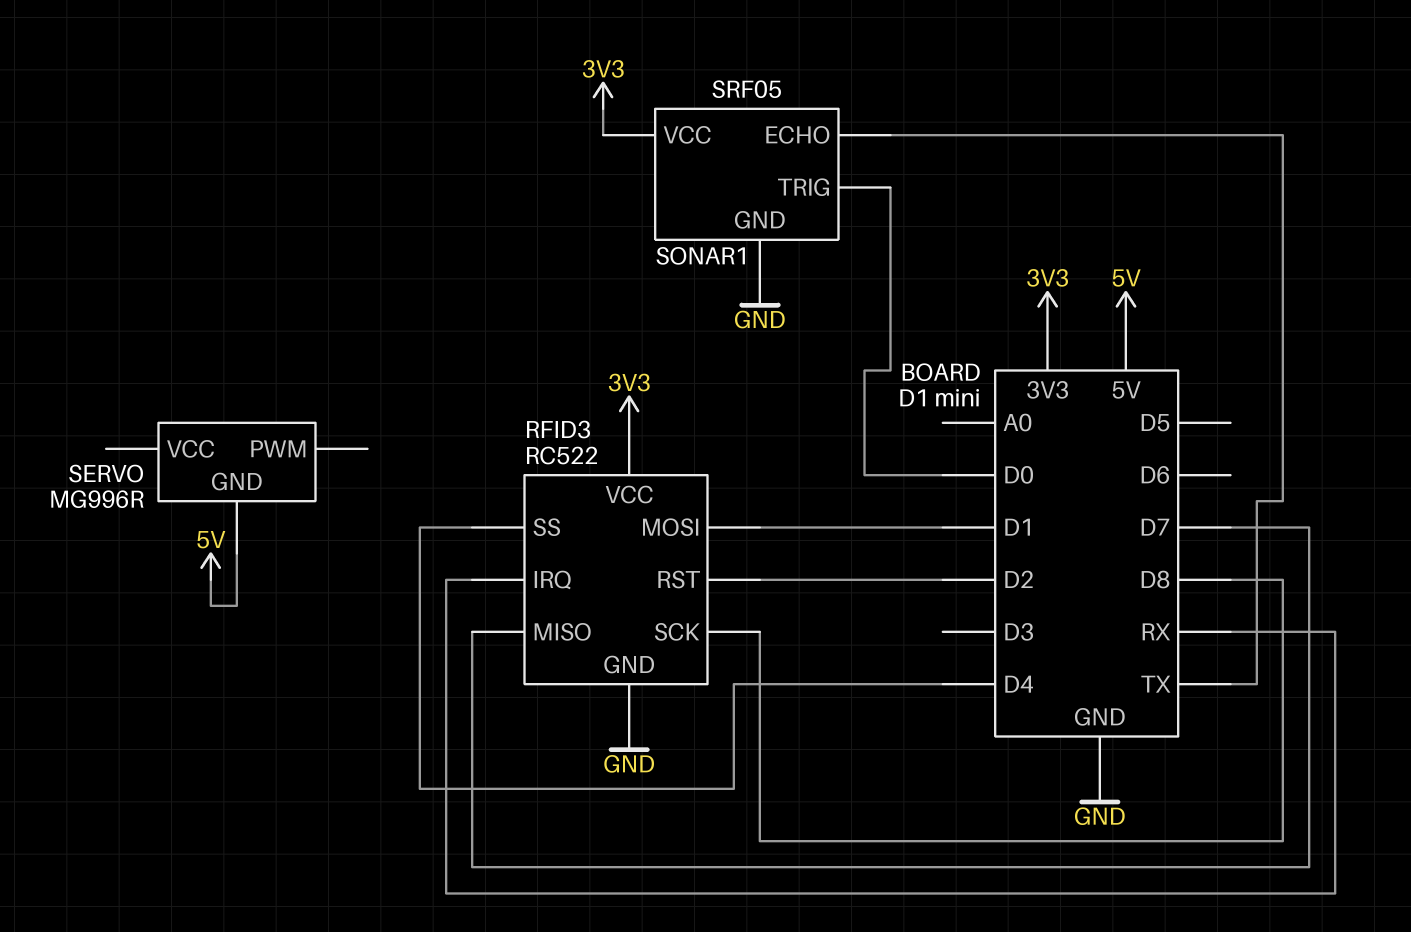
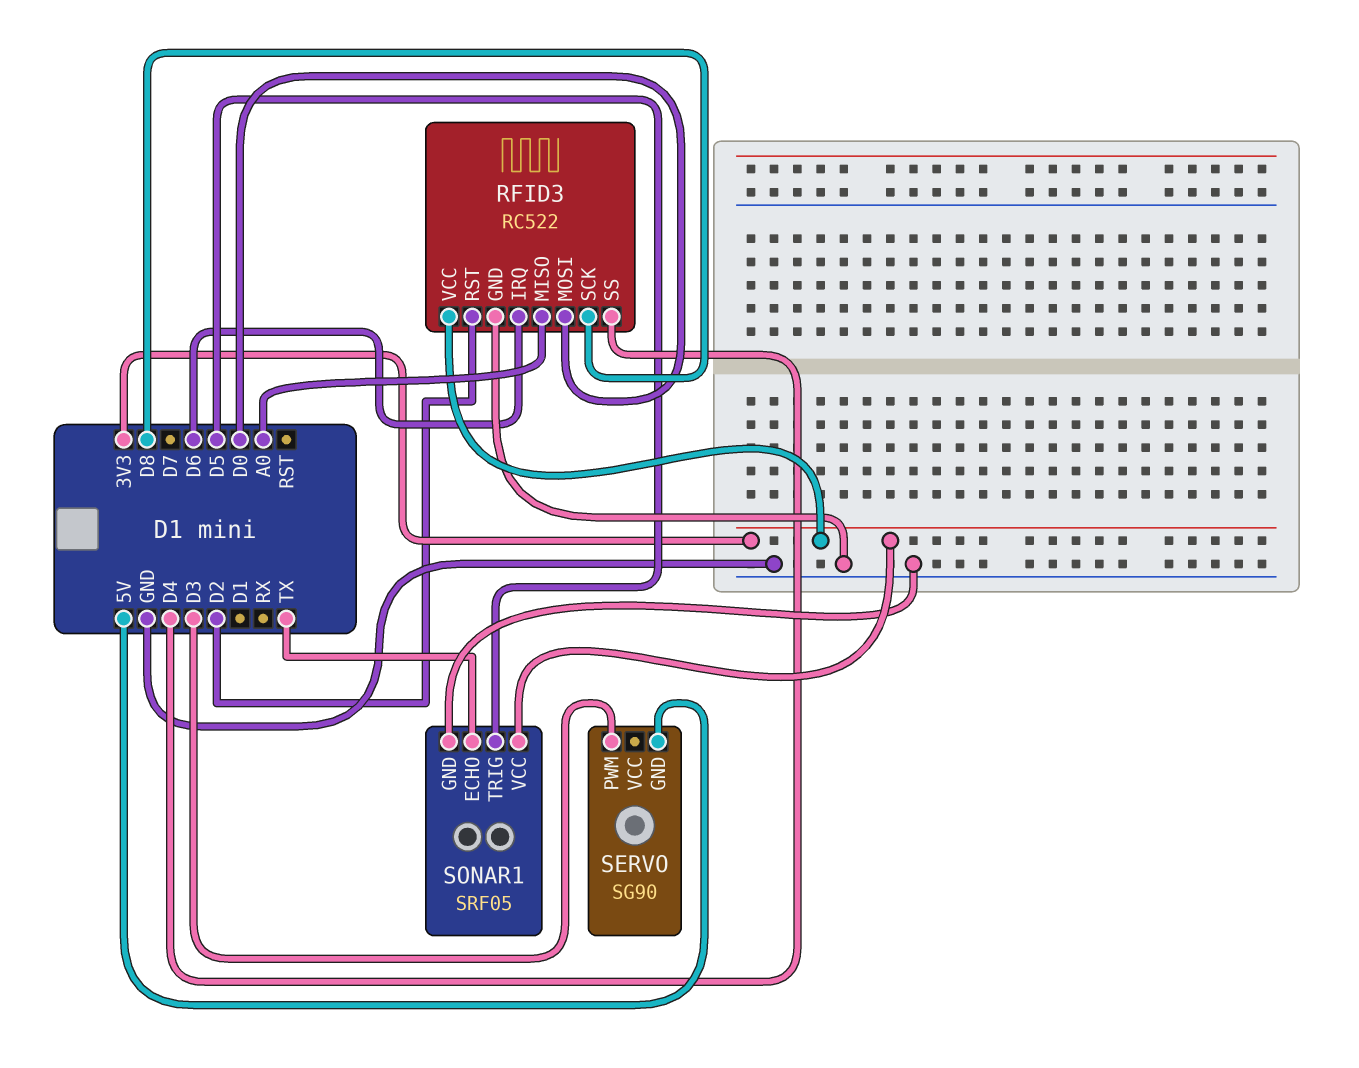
RFID3 pin IRQ: RX -> D6
RFID3 pin MISO: D7 -> A0
RFID3 pin MOSI: D1 -> D0
SERVO: MG996R -> SG90
SERVO pin PWM: none -> D3
SONAR1 pin TRIG: D0 -> D5

